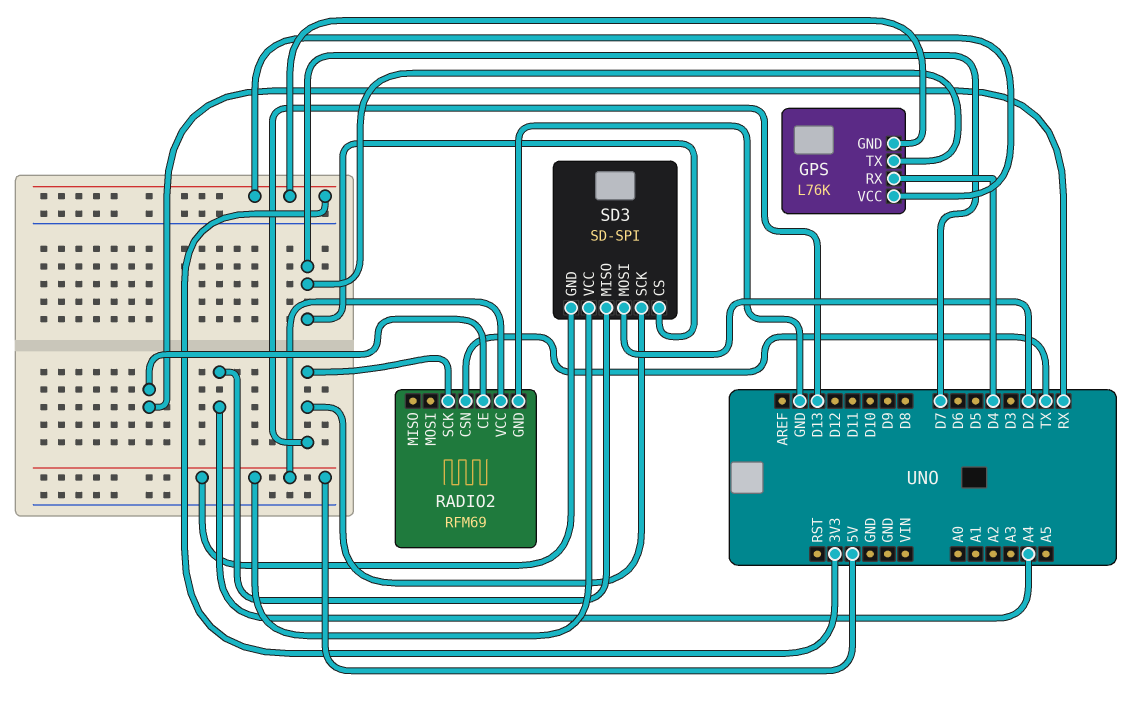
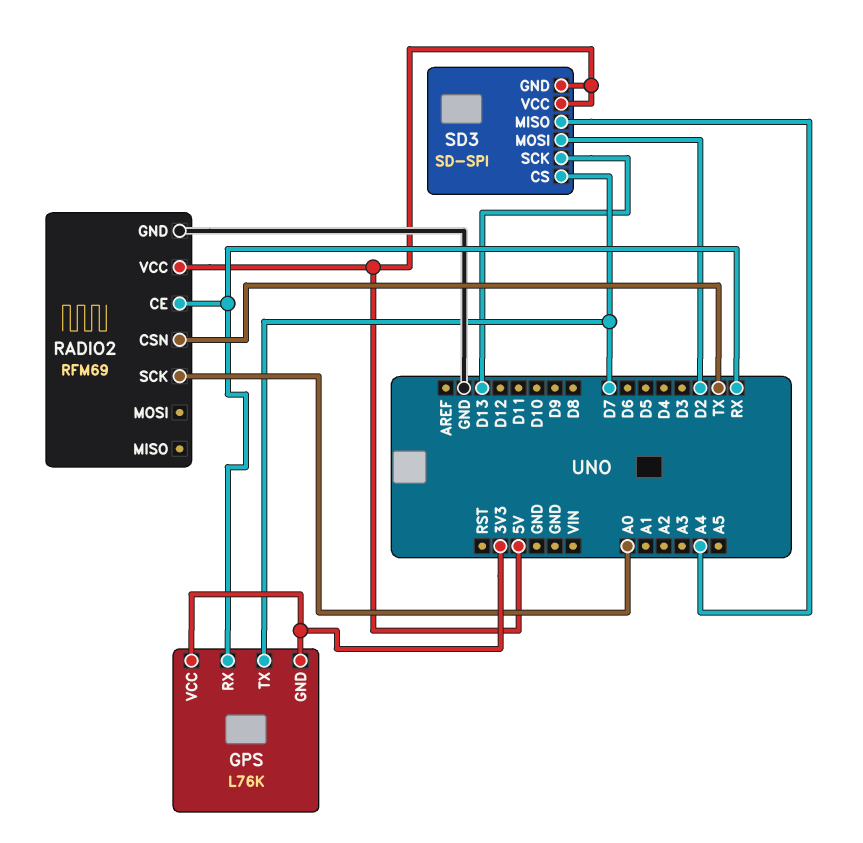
GPS pin RX: D4 -> RX
RADIO2 pin SCK: D13 -> A0

